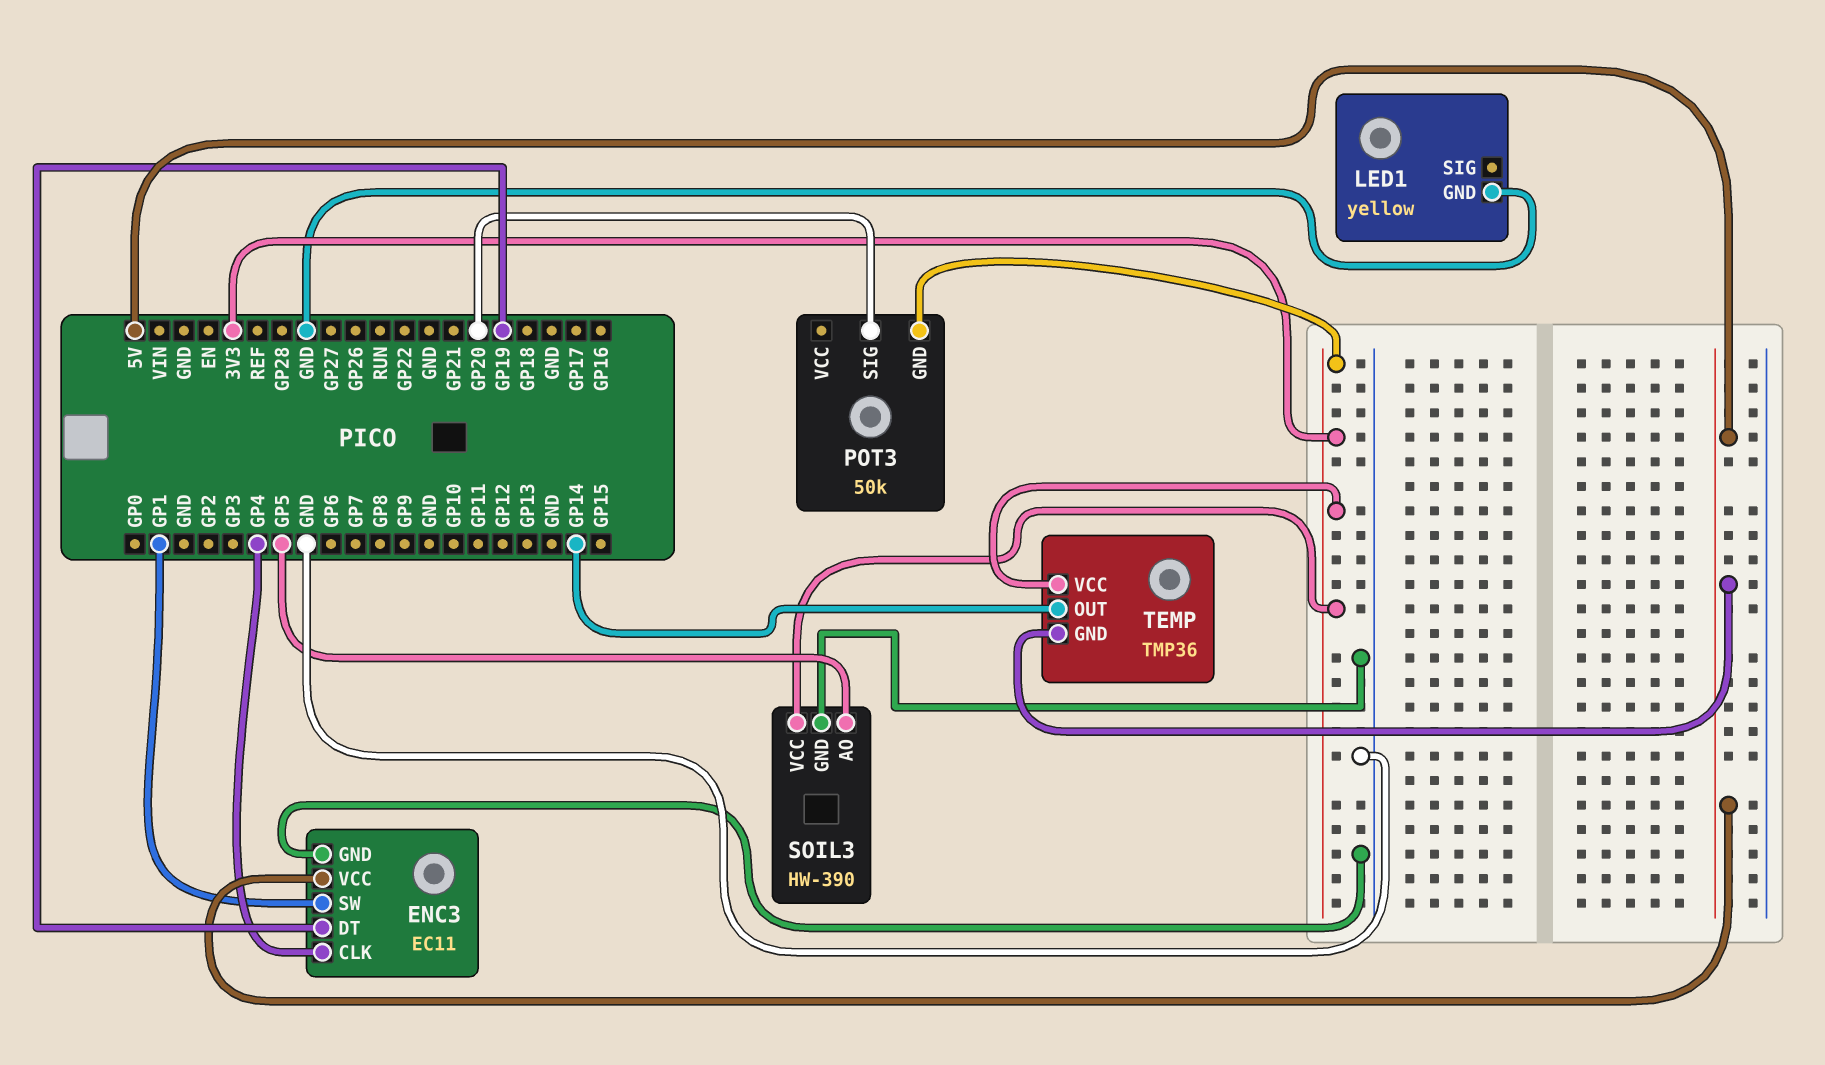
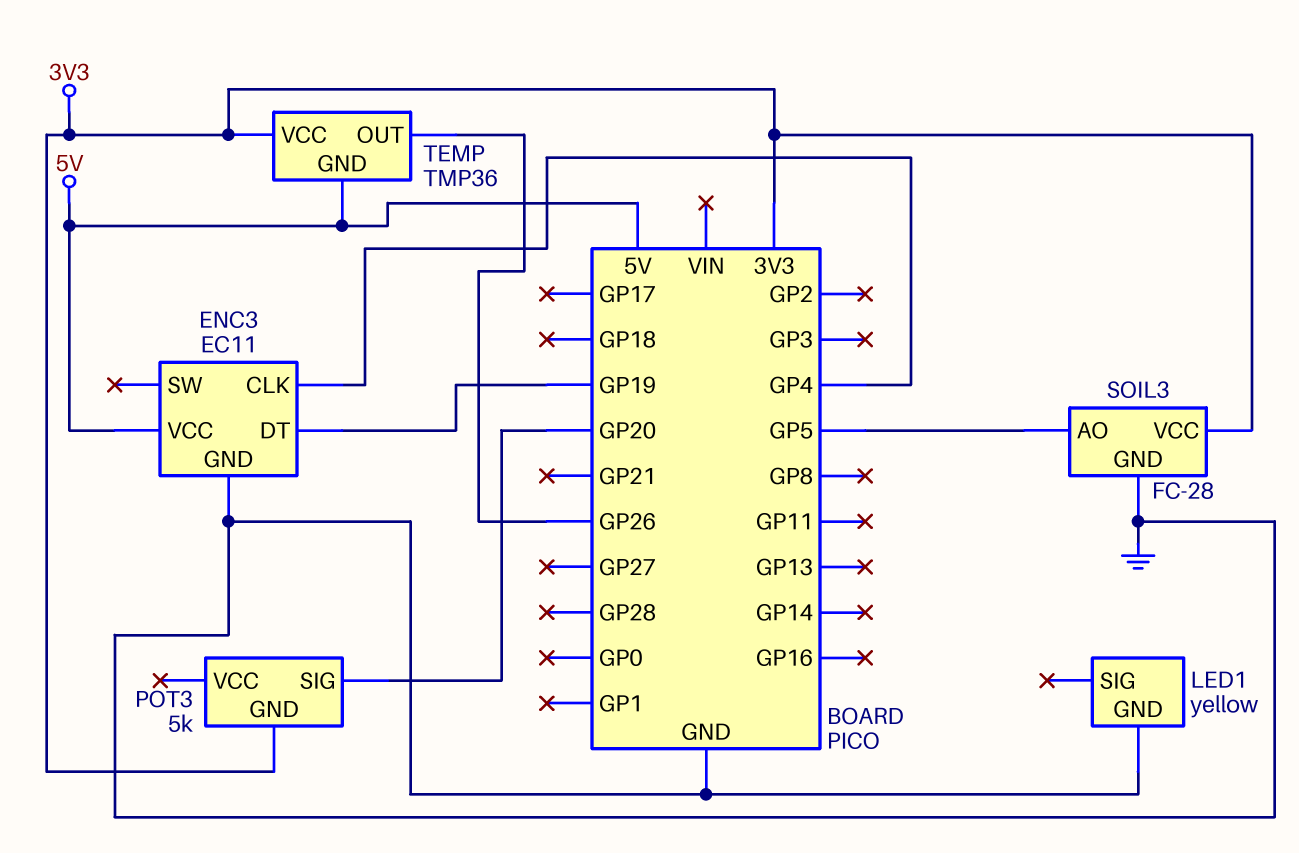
ENC3 pin SW: GP1 -> none
POT3: 50k -> 5k
SOIL3: HW-390 -> FC-28
TEMP pin OUT: GP14 -> GP26

